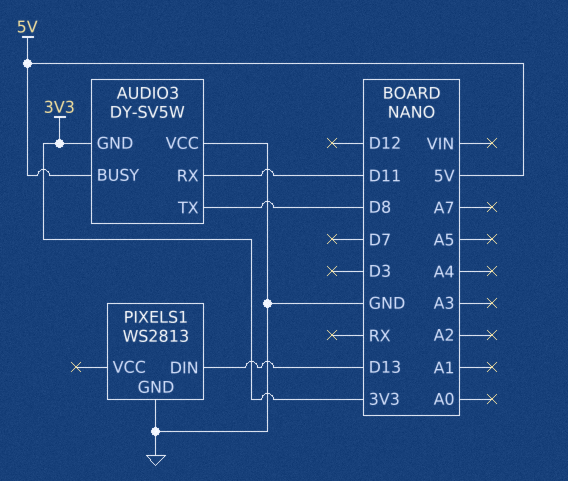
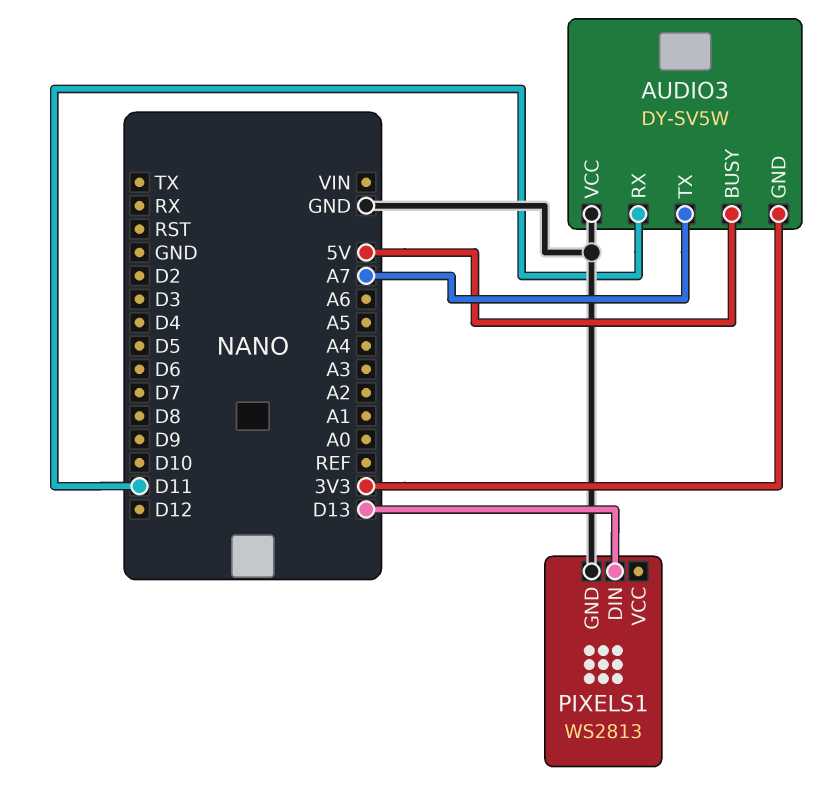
AUDIO3 pin TX: D8 -> A7

